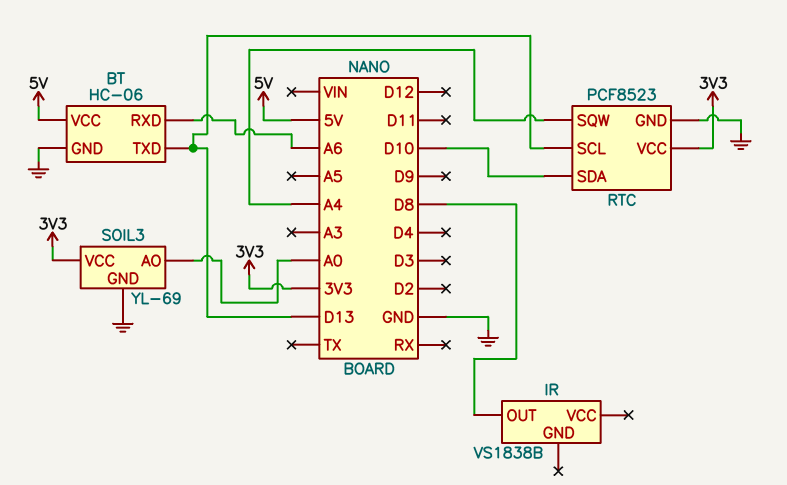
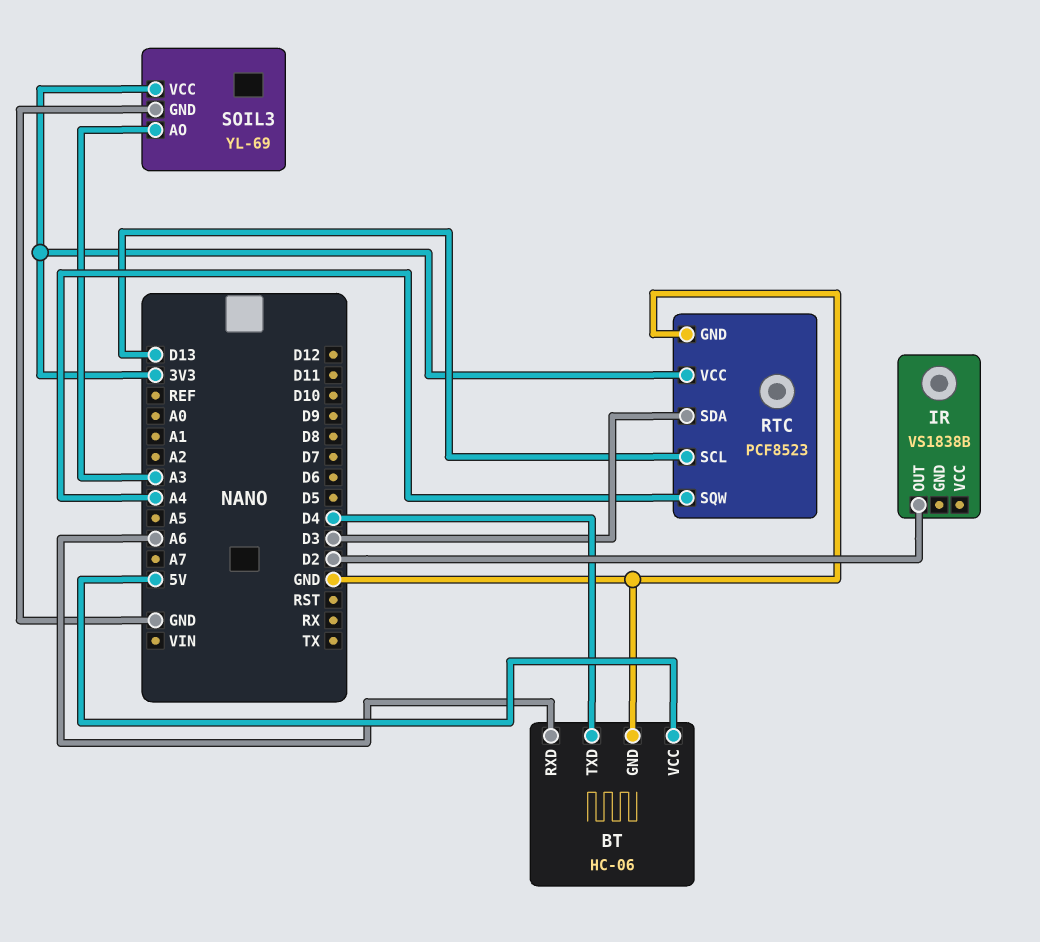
BT pin TXD: D13 -> D4
IR pin OUT: D8 -> D2
RTC pin SDA: D10 -> D3
SOIL3 pin AO: A0 -> A3

